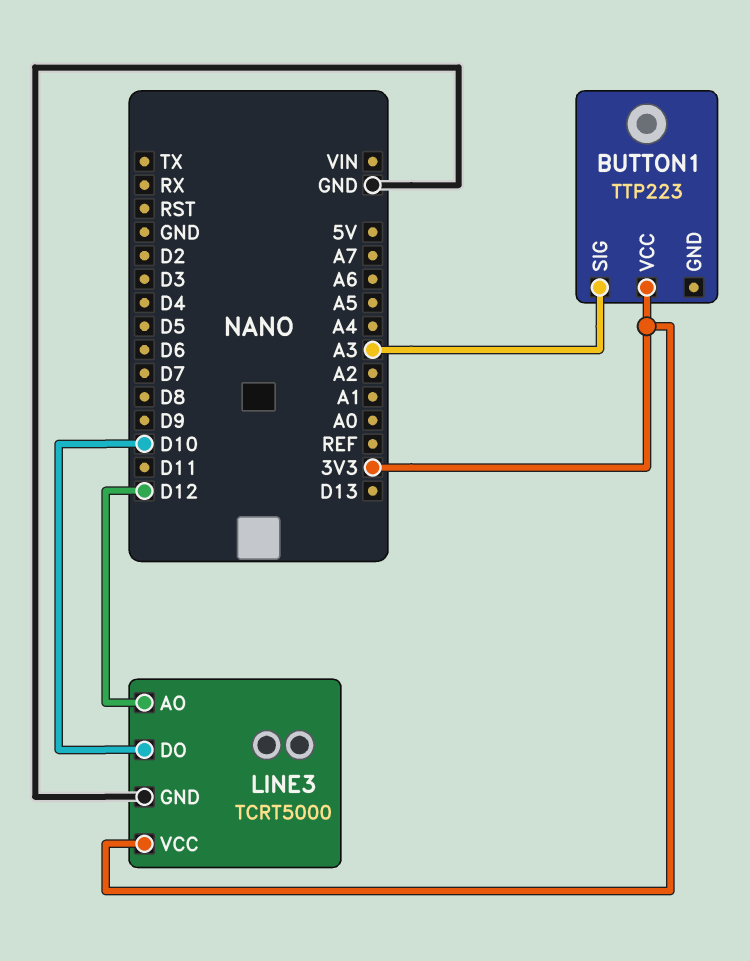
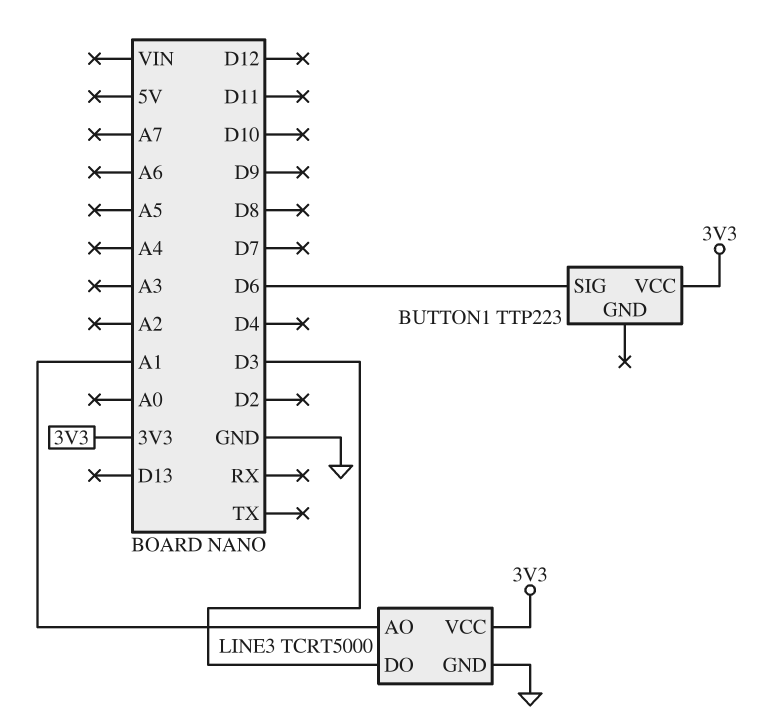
BUTTON1 pin SIG: A3 -> D6
LINE3 pin AO: D12 -> A1
LINE3 pin DO: D10 -> D3

